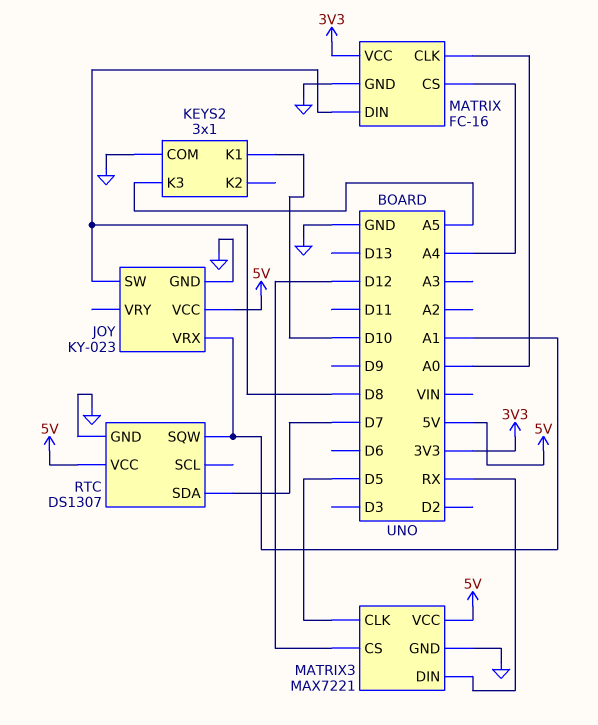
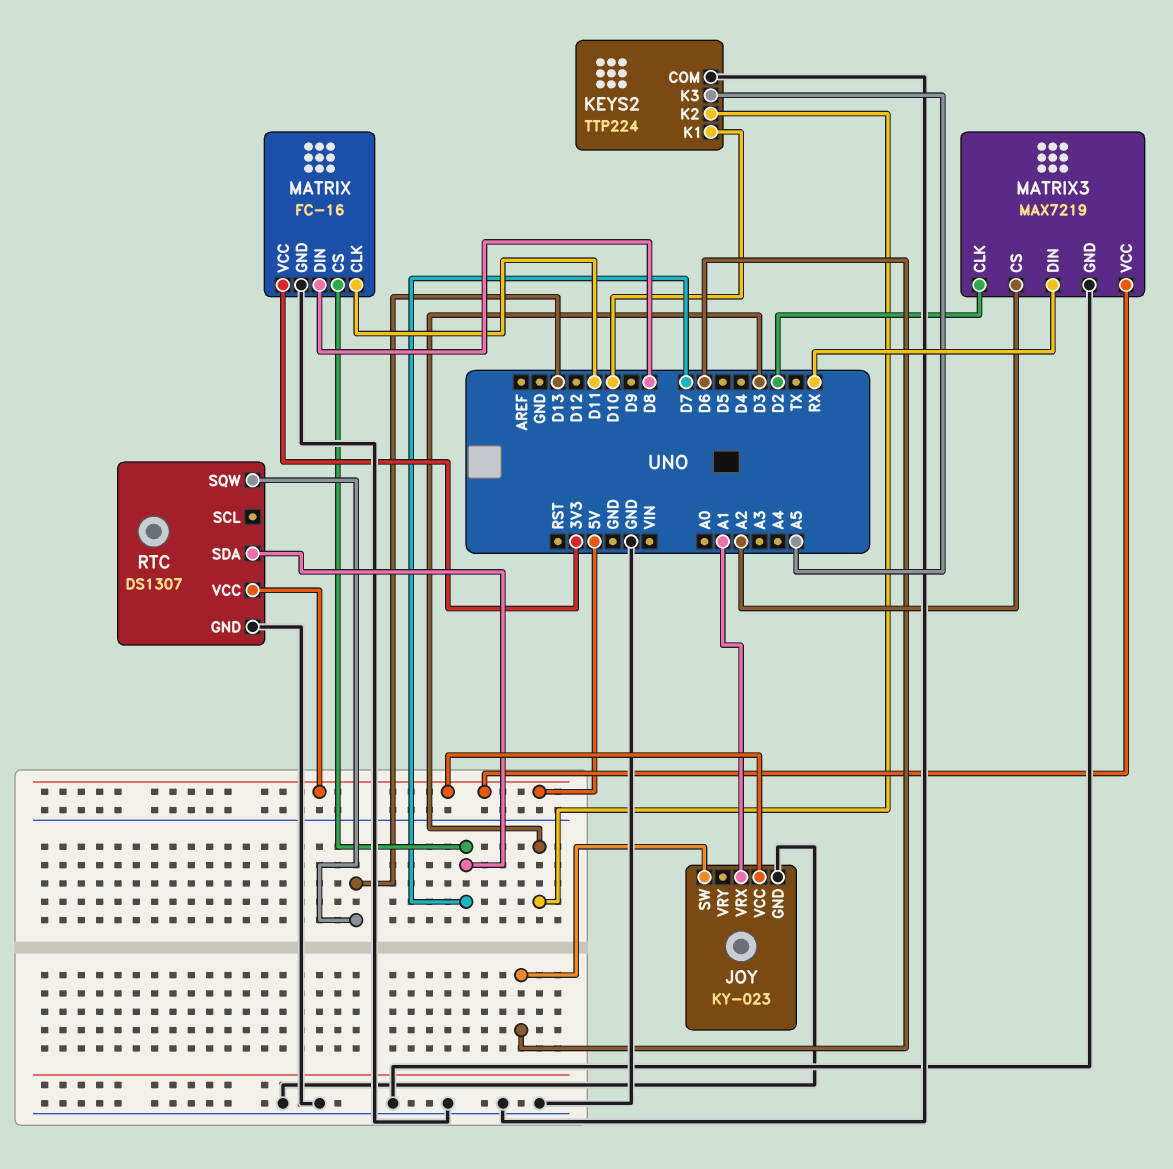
JOY pin SW: D8 -> D6
KEYS2: 3x1 -> TTP224
KEYS2 pin K2: none -> D3
MATRIX pin CLK: A0 -> D11
MATRIX pin CS: A4 -> D7
MATRIX3: MAX7221 -> MAX7219
MATRIX3 pin CLK: D5 -> D2
MATRIX3 pin CS: D12 -> A2
RTC pin SQW: A1 -> D13

